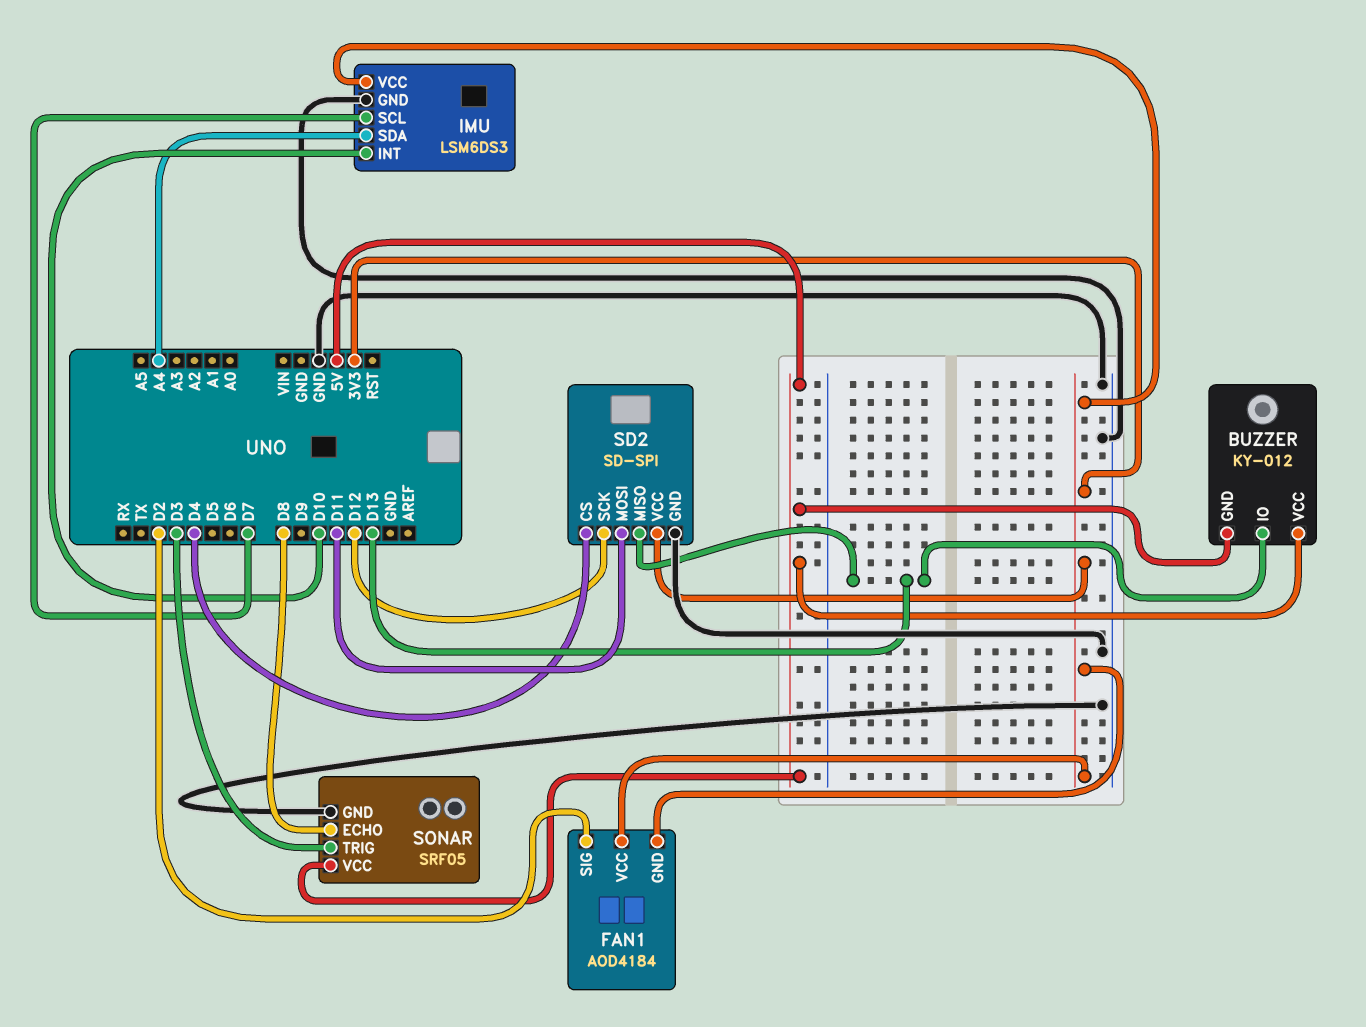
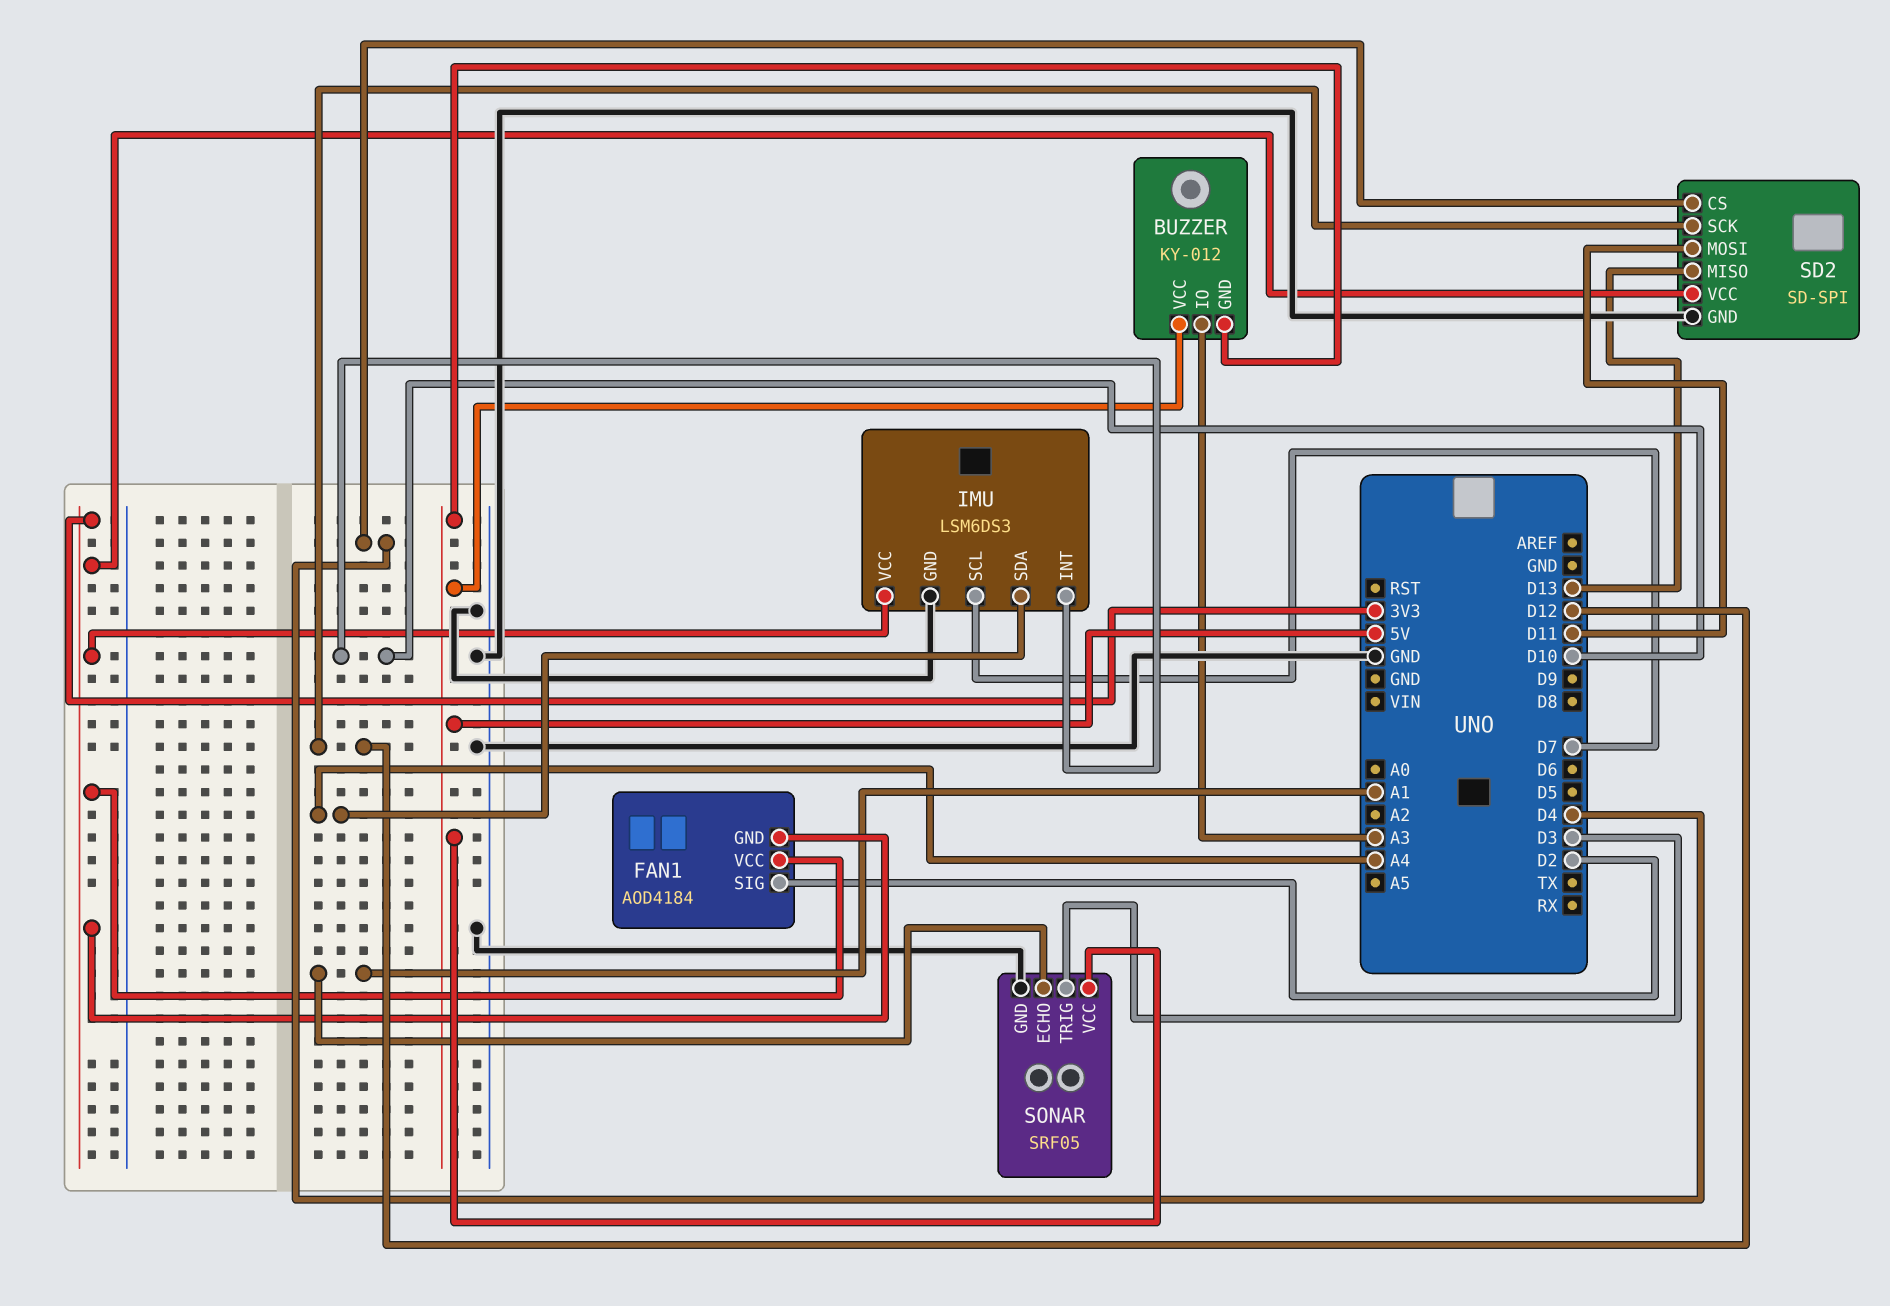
BUZZER pin IO: D13 -> A3
SONAR pin ECHO: D8 -> A1

